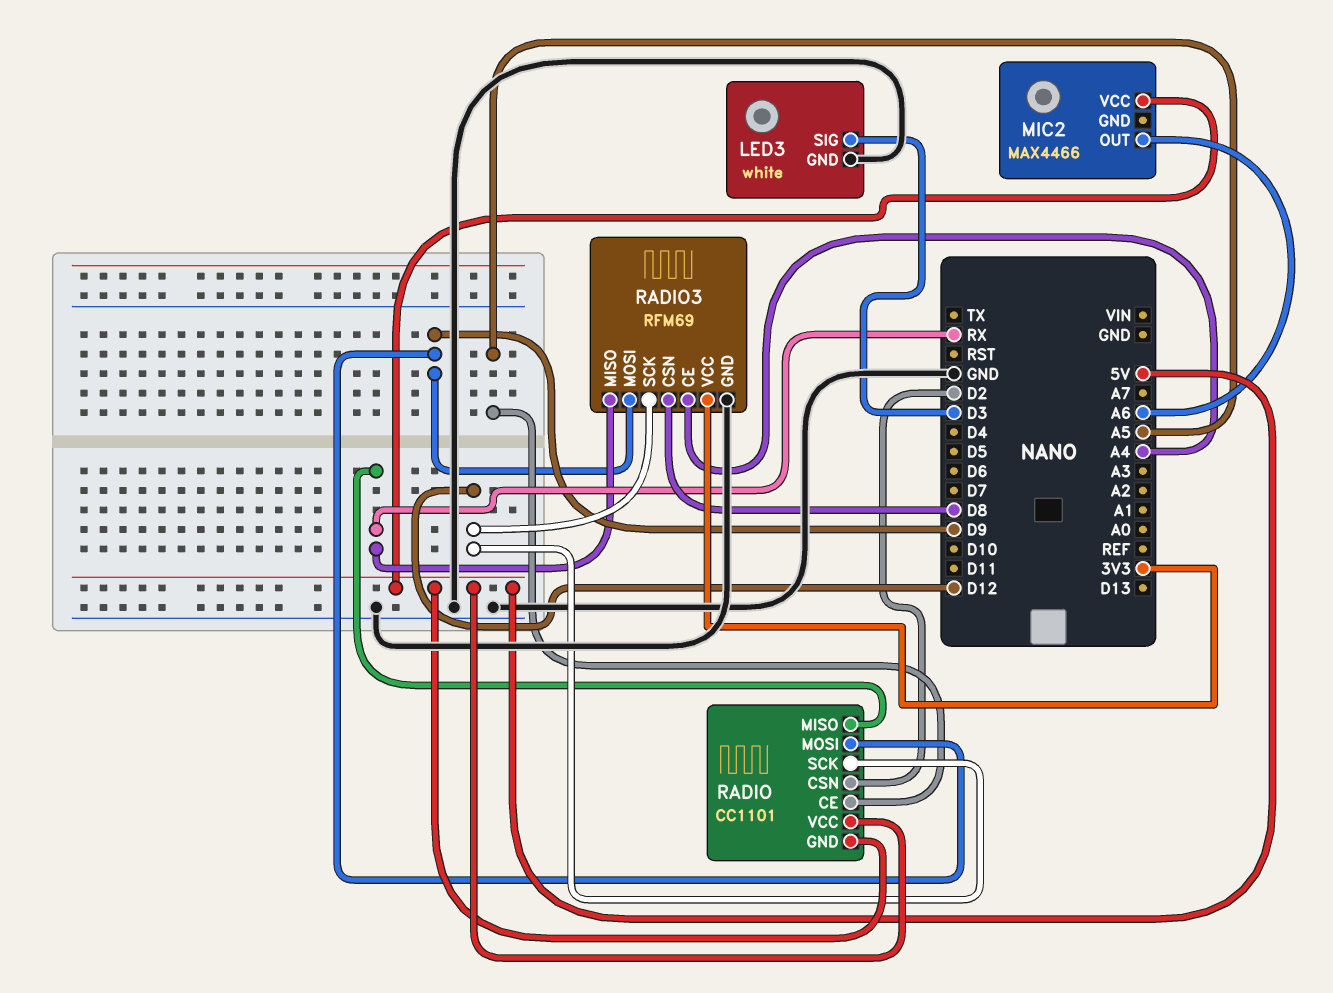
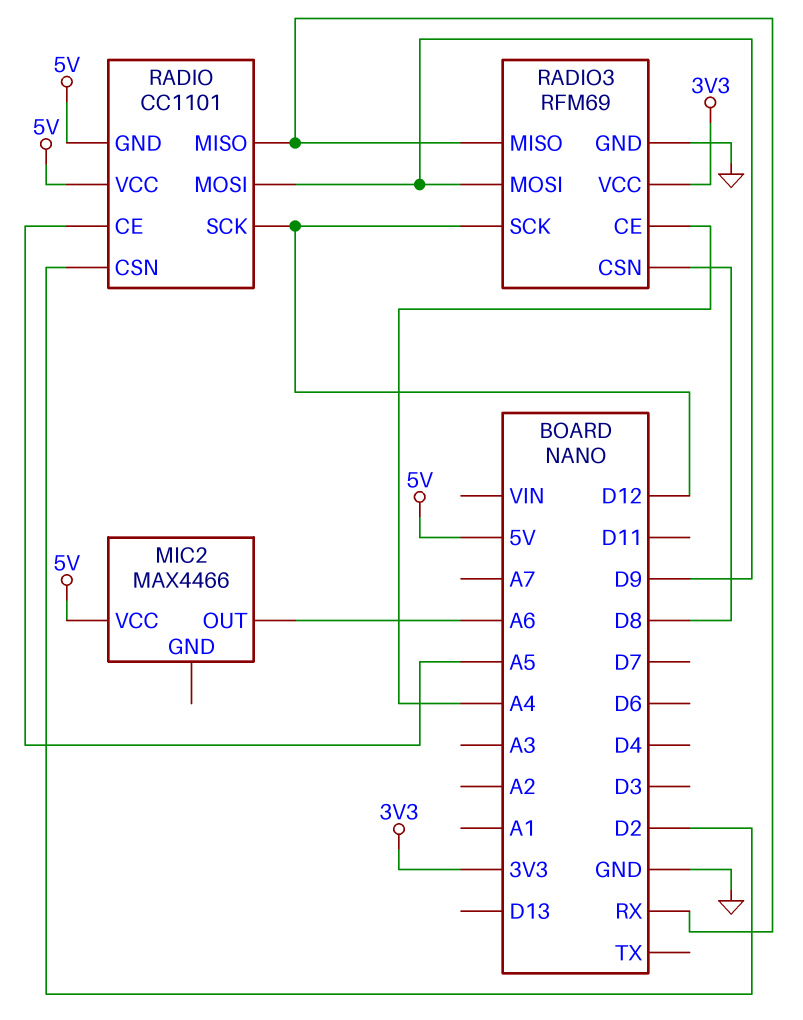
LED3: white -> none
LED3 pin GND: GND -> none
LED3 pin SIG: D3 -> none

